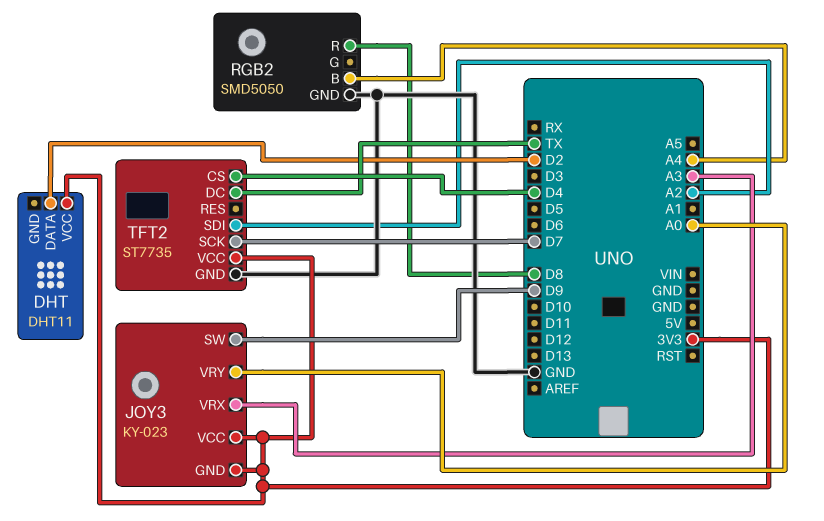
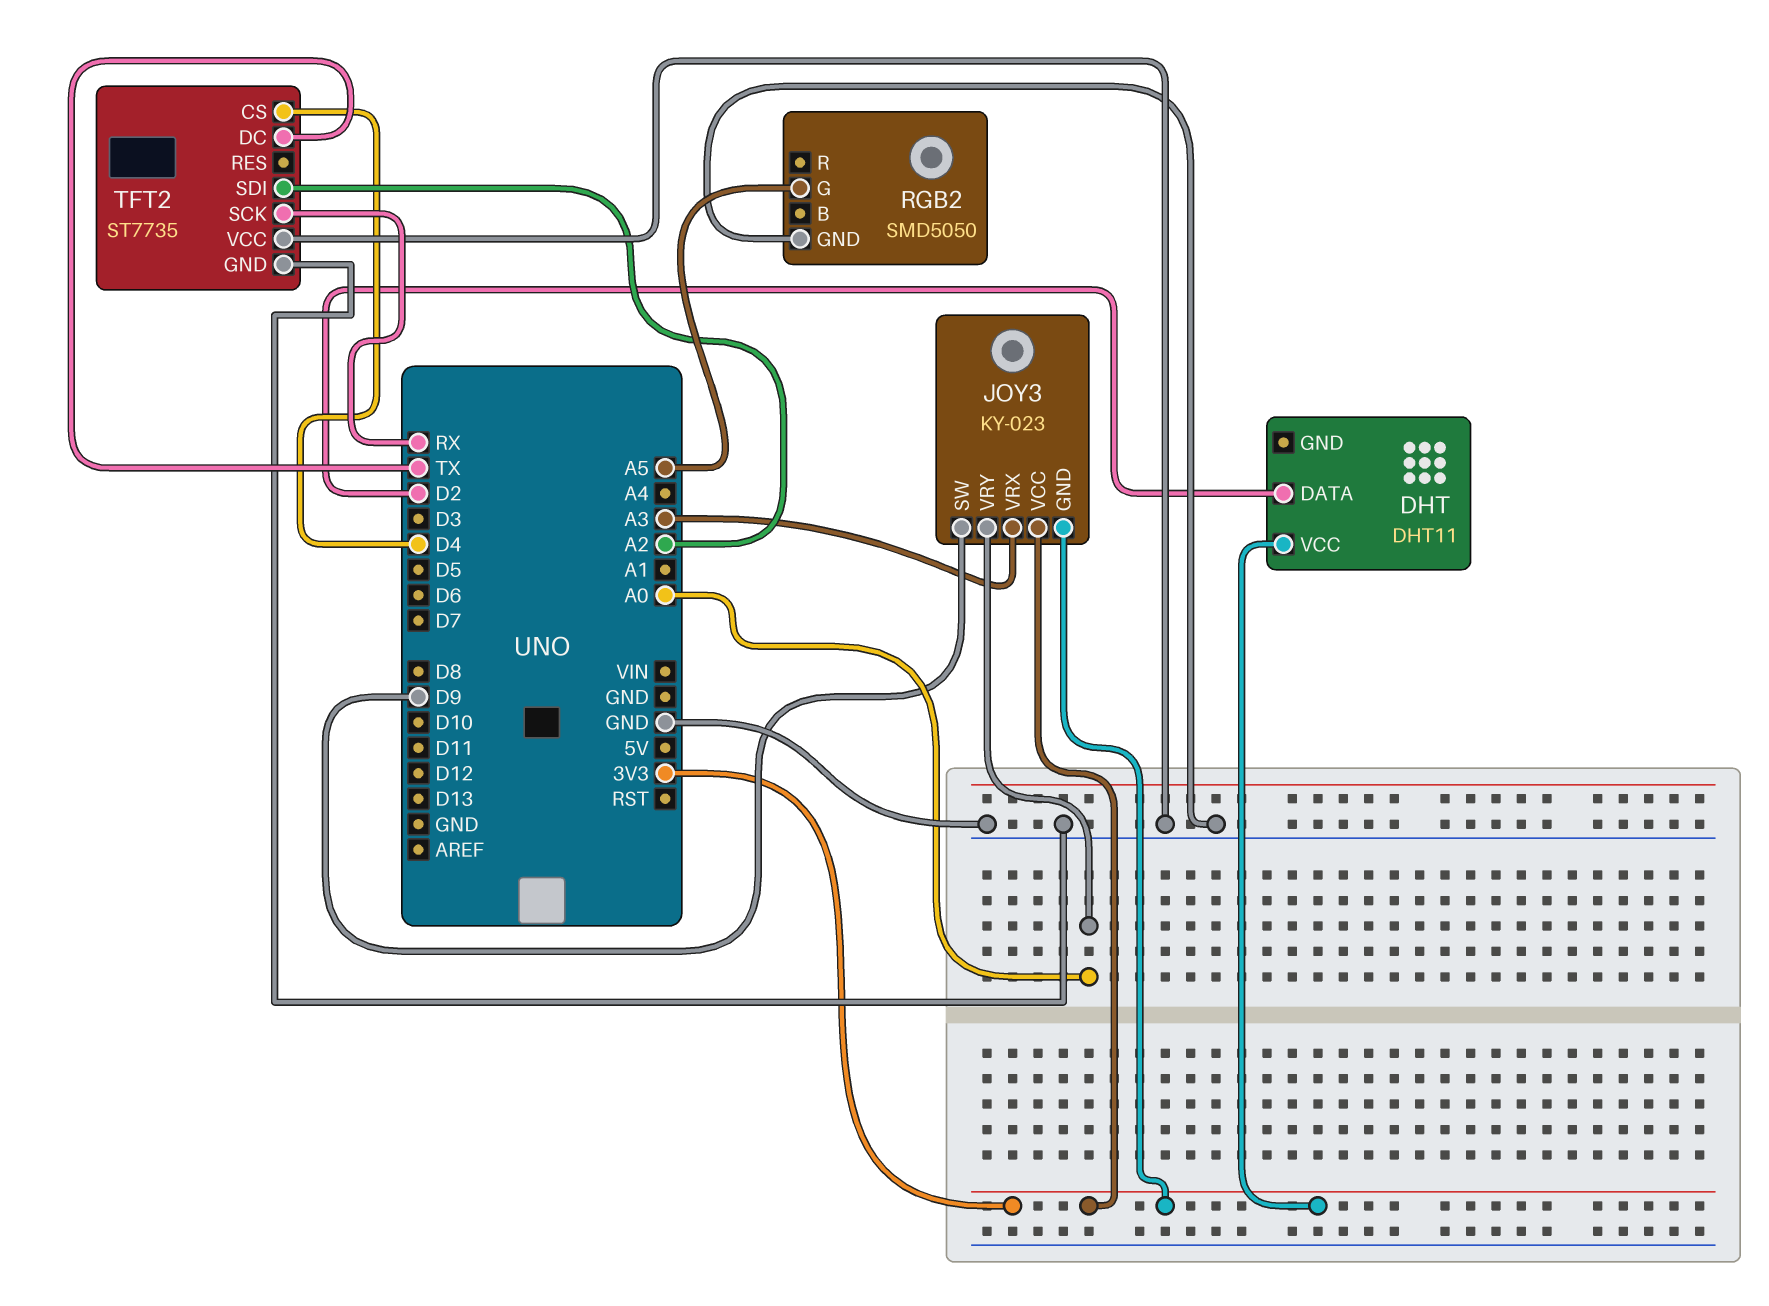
RGB2 pin B: A4 -> none
RGB2 pin G: none -> A5
RGB2 pin R: D8 -> none
TFT2 pin SCK: D7 -> RX
TFT2 pin VCC: 3V3 -> GND

